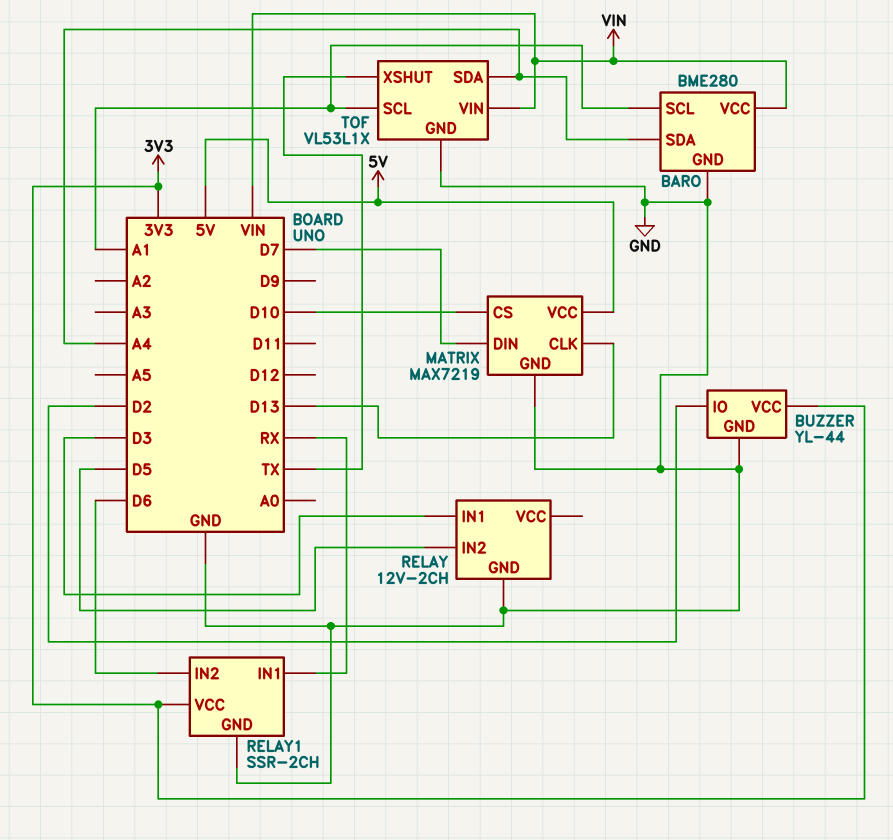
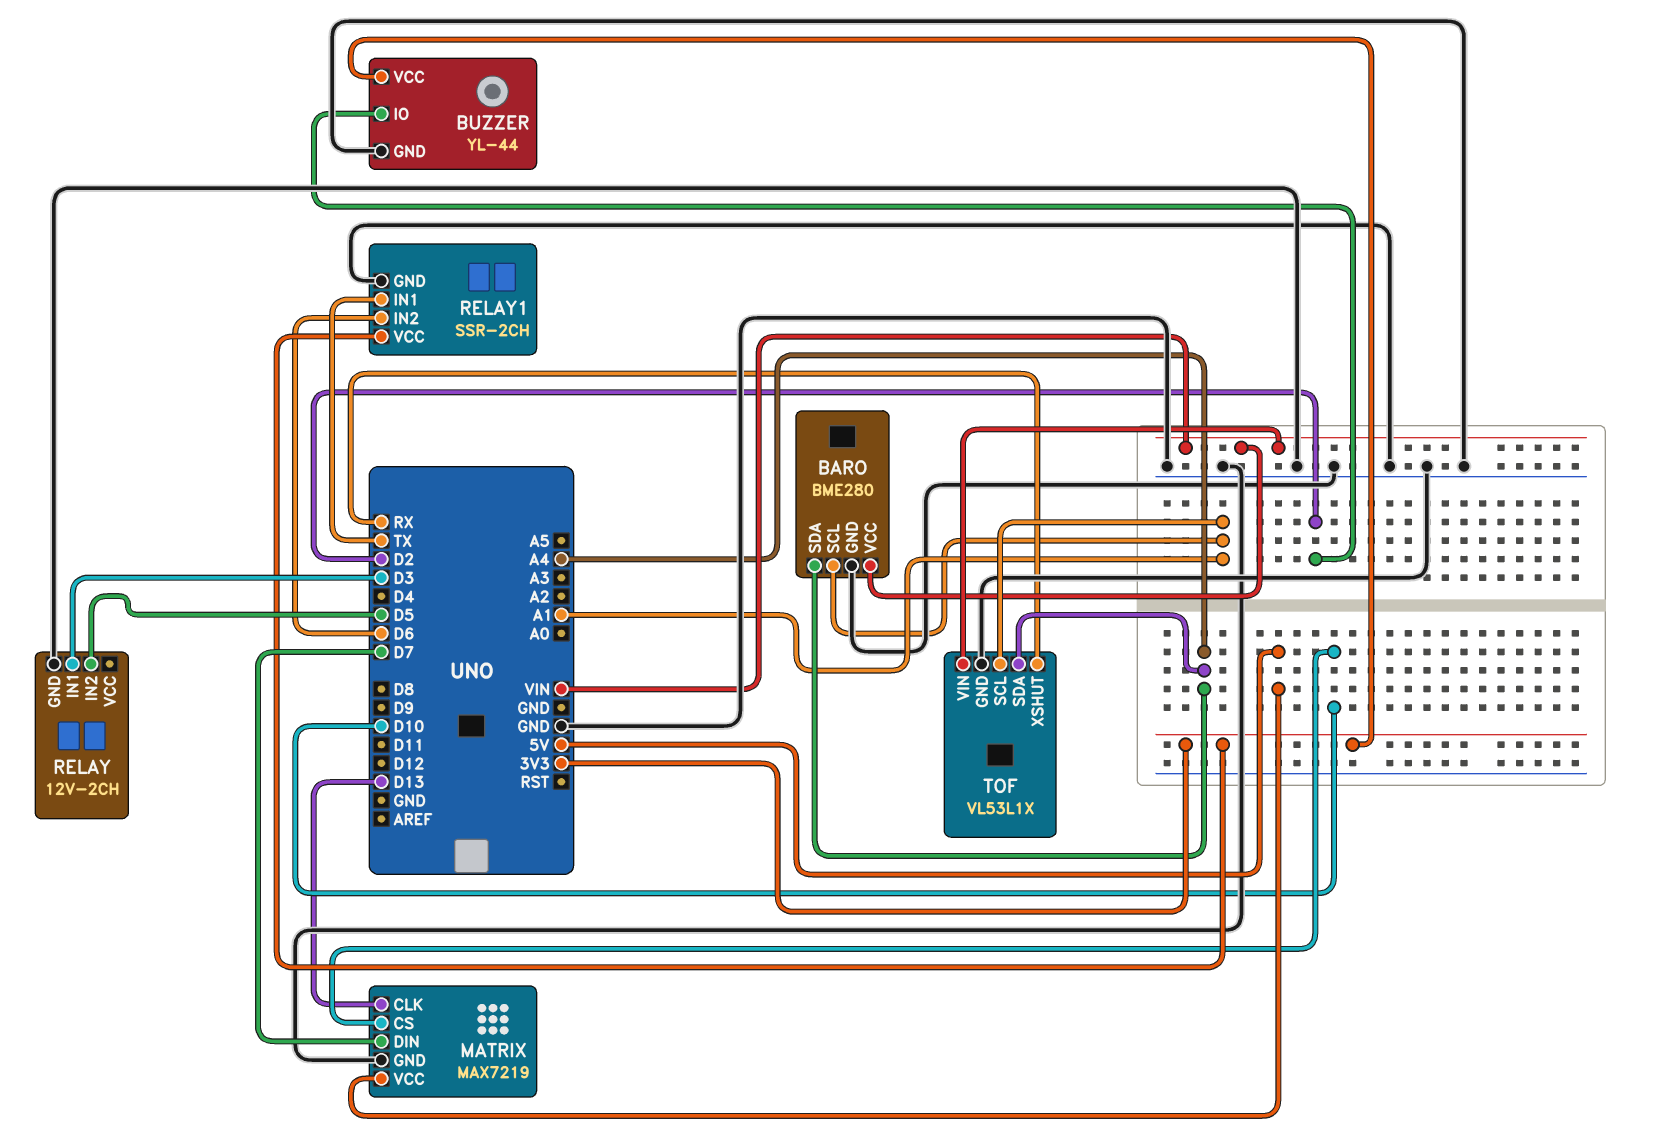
RELAY1 pin IN1: RX -> TX
TOF pin XSHUT: TX -> RX

